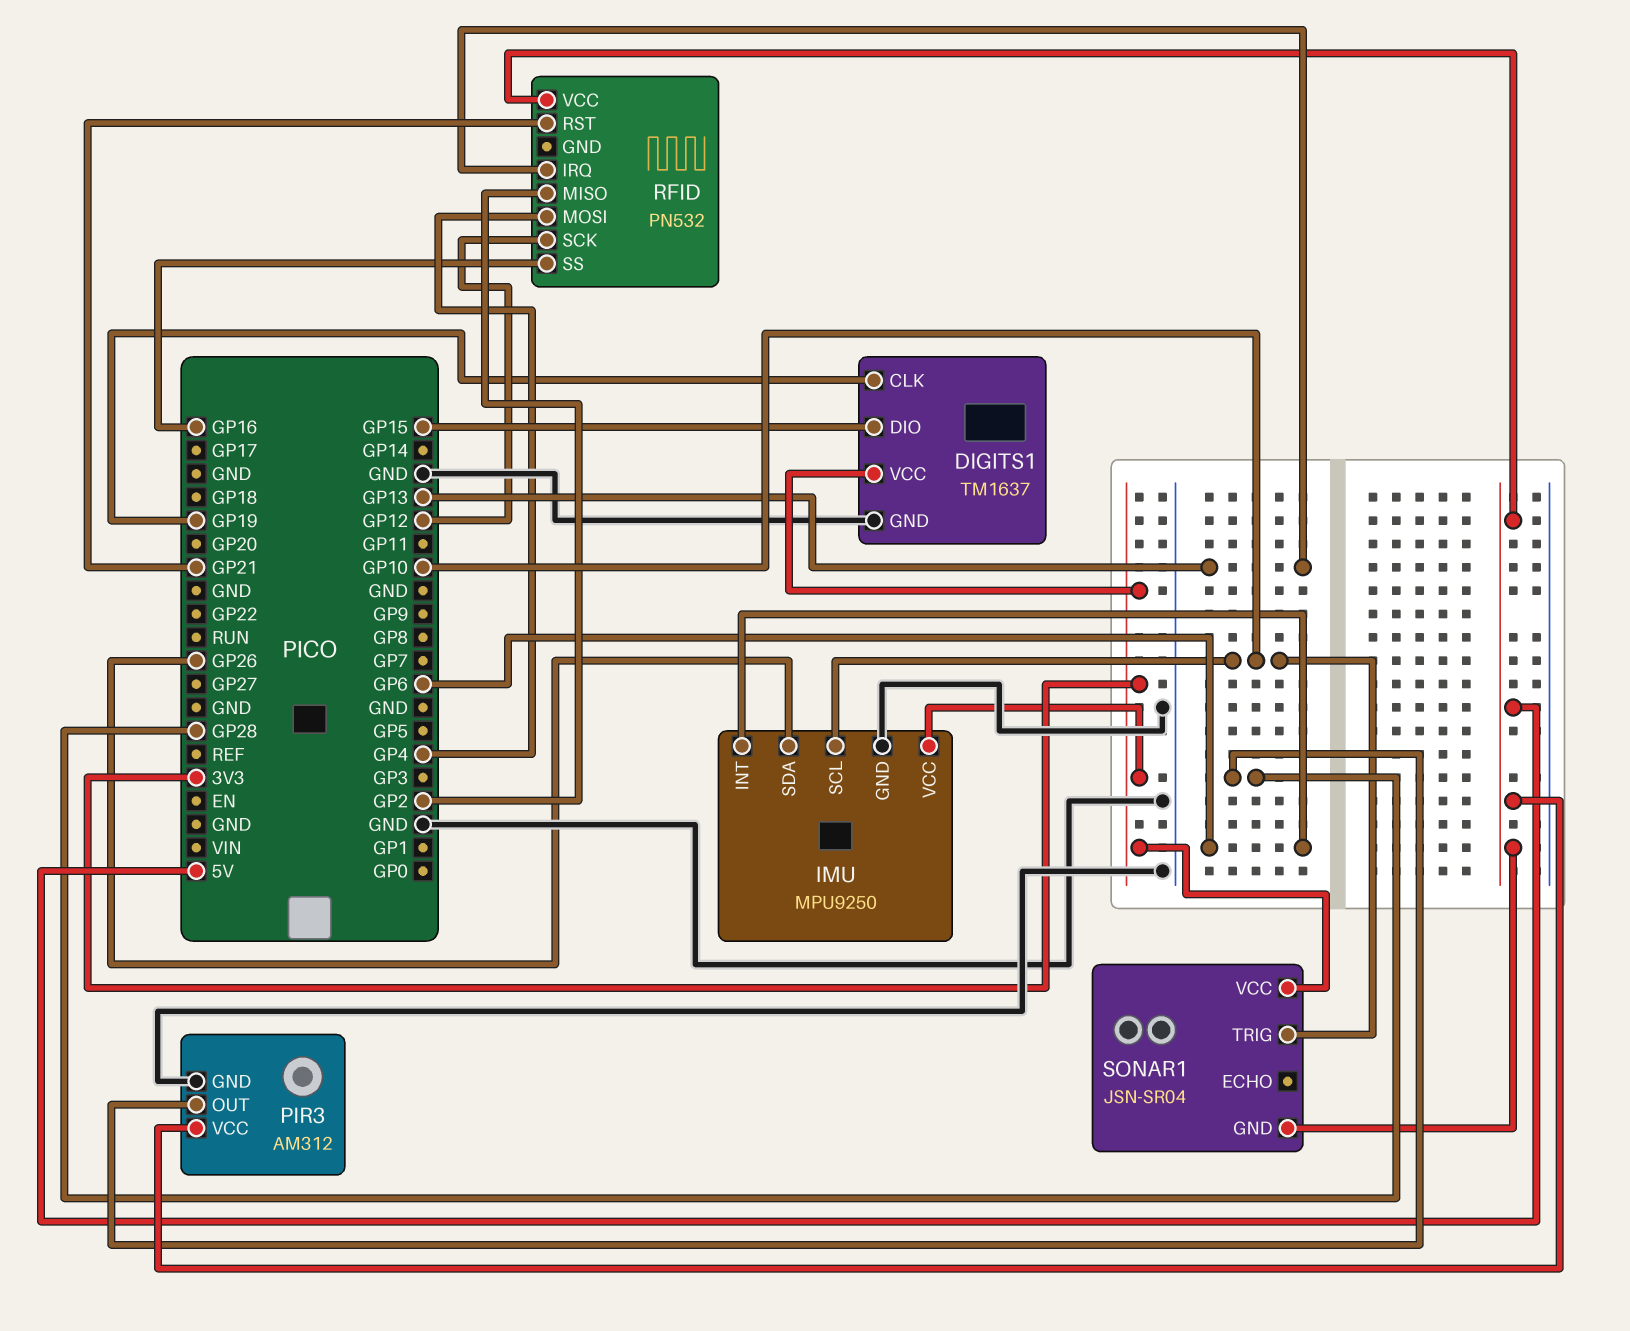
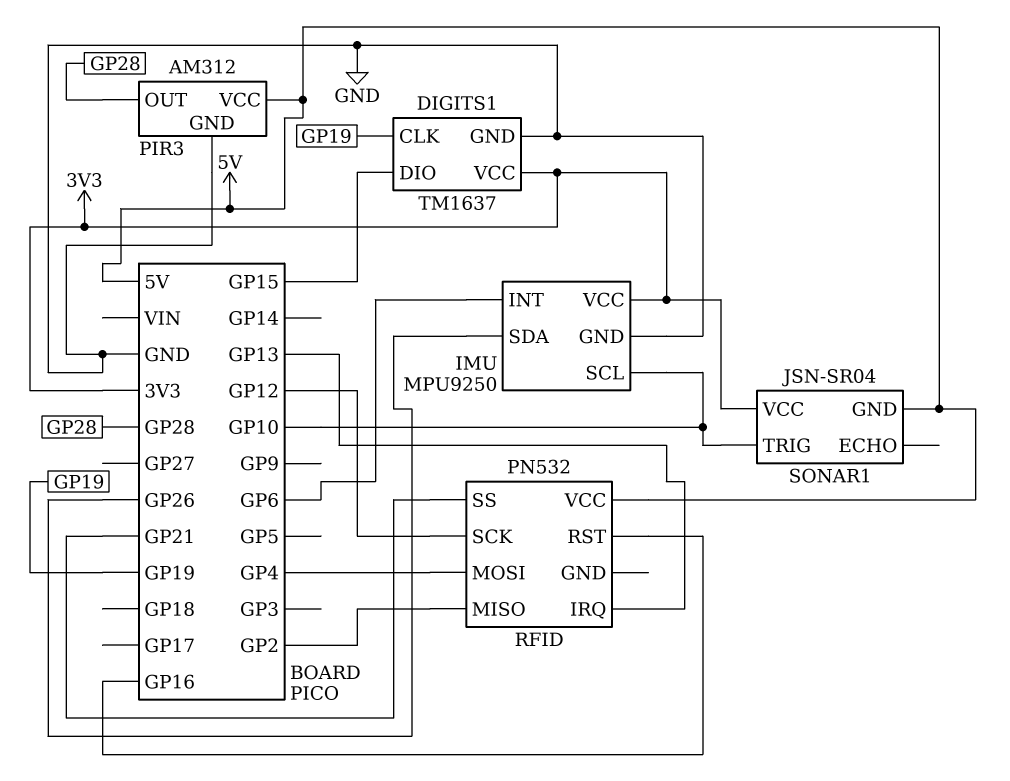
RFID pin RST: GP21 -> GP16
RFID pin SS: GP16 -> GP21

